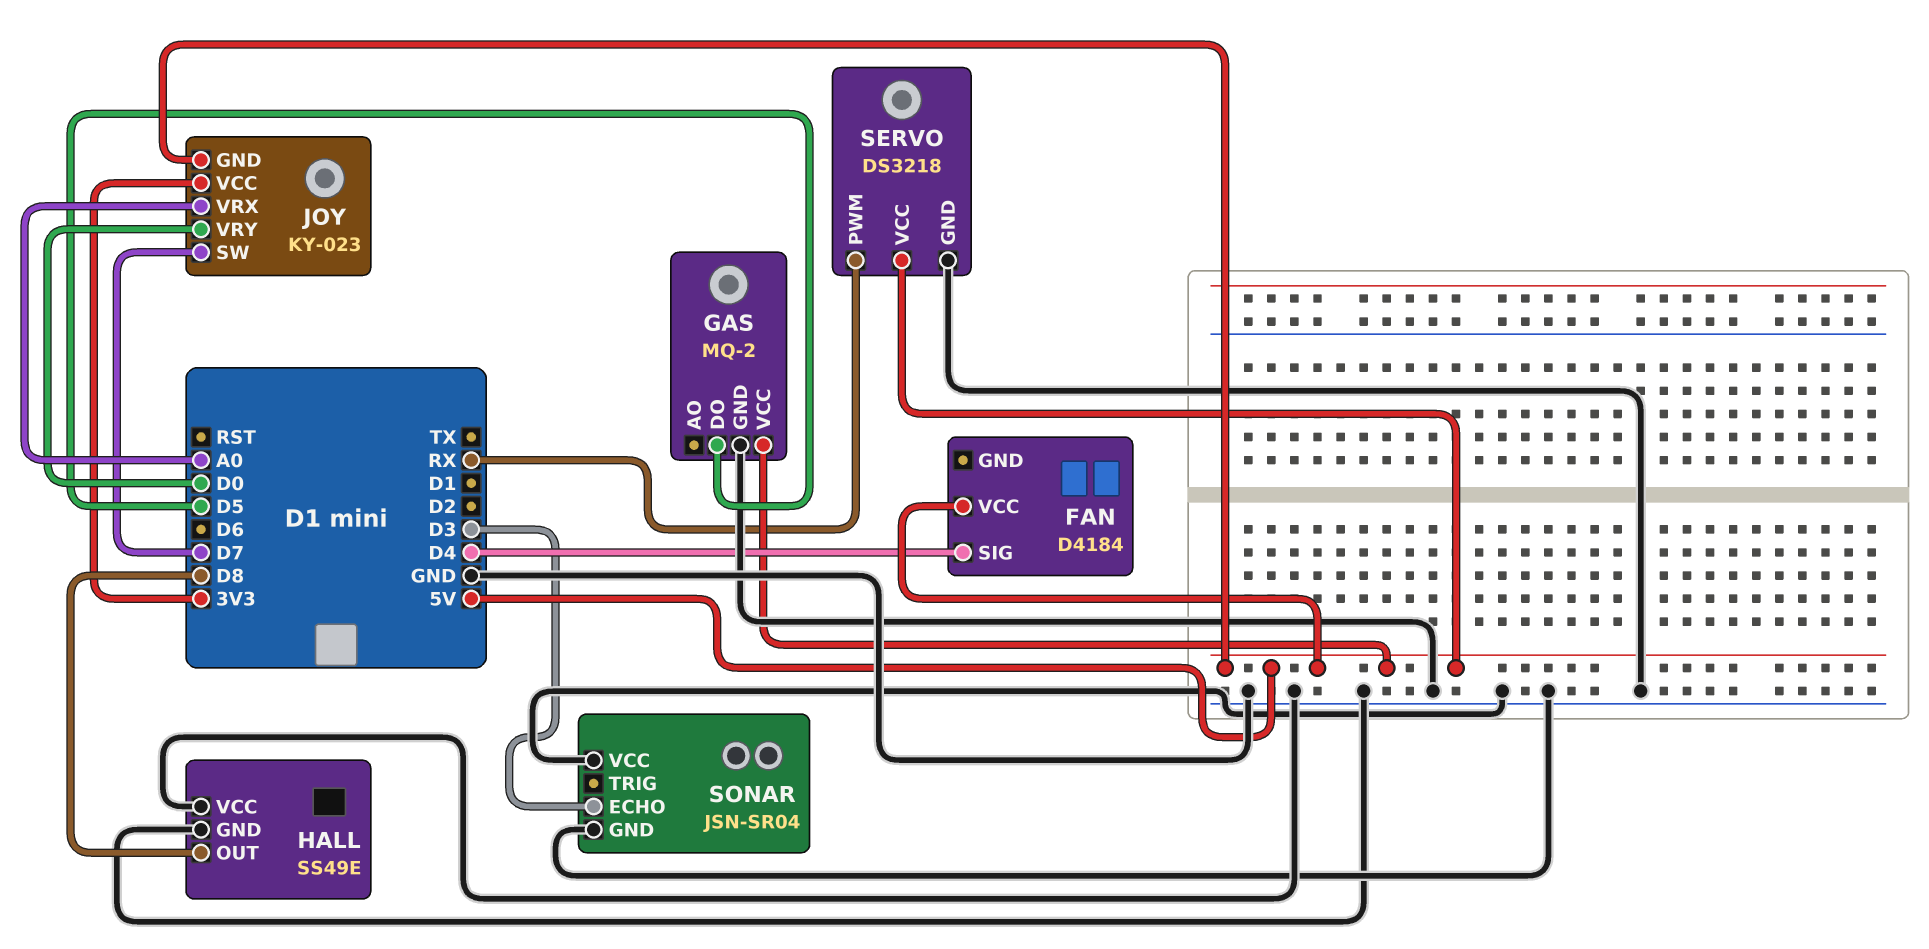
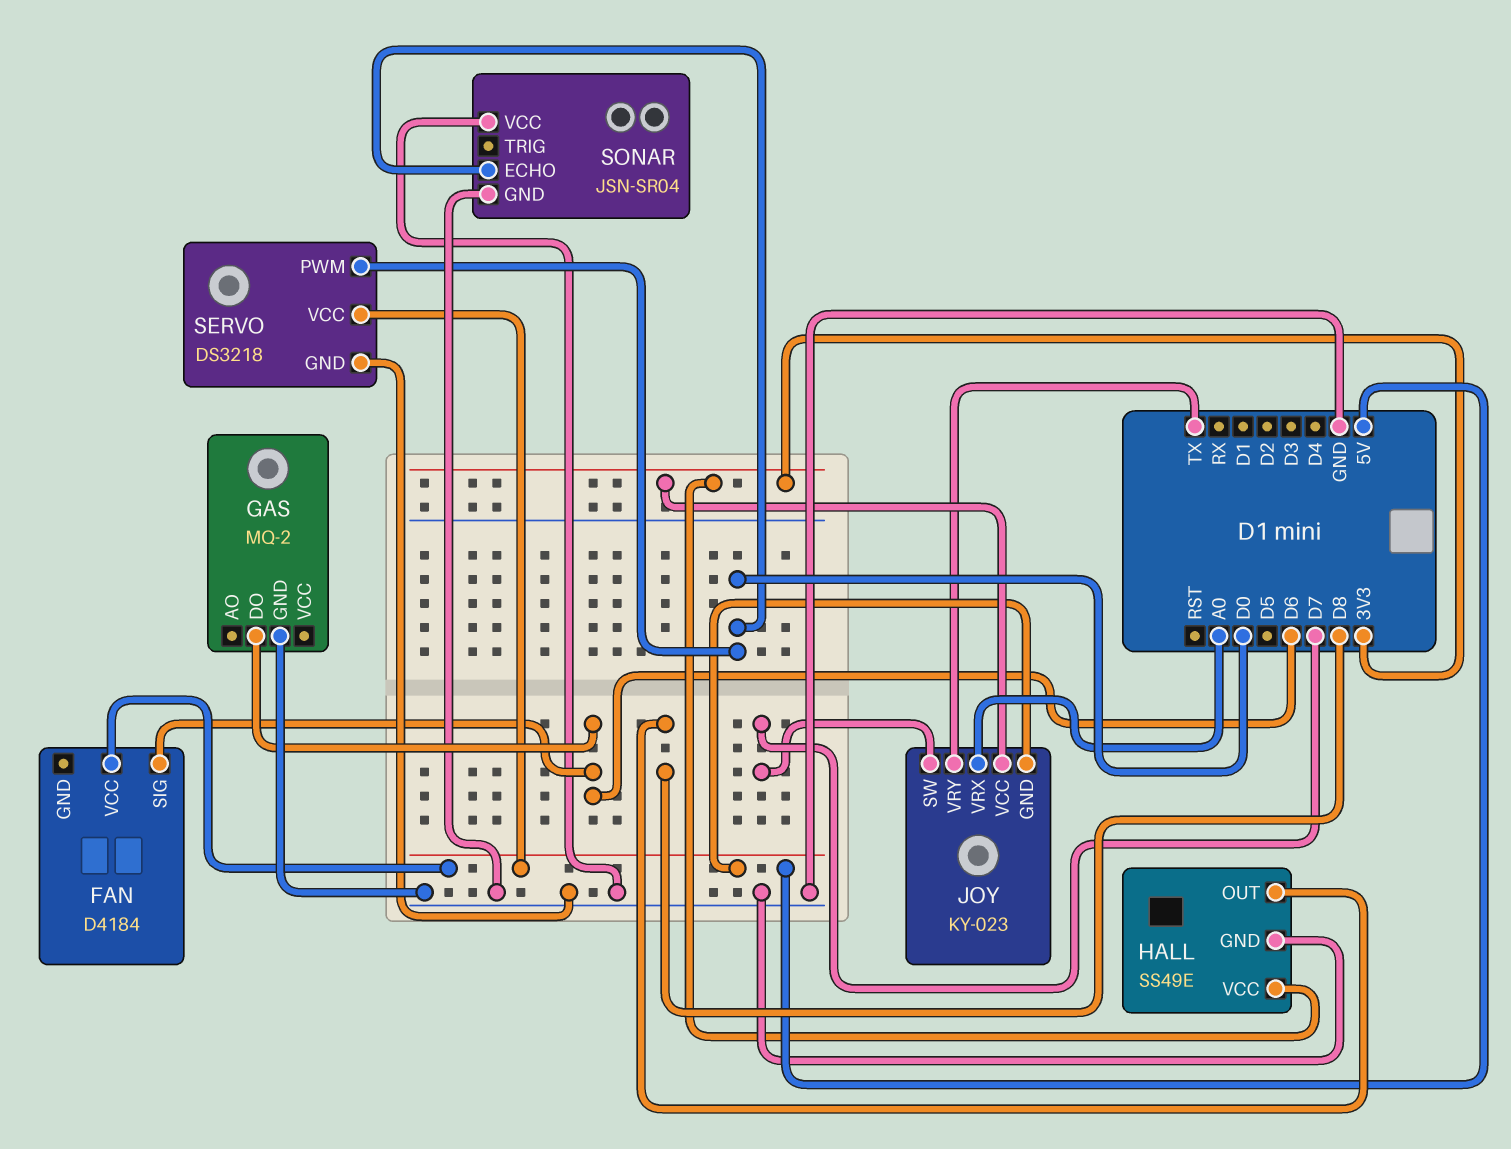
FAN pin SIG: D4 -> D6
GAS pin DO: D5 -> D6
GAS pin VCC: 5V -> none
HALL pin VCC: GND -> 3V3
JOY pin VRY: D0 -> TX
SERVO pin PWM: RX -> D0
SONAR pin ECHO: D3 -> D0

